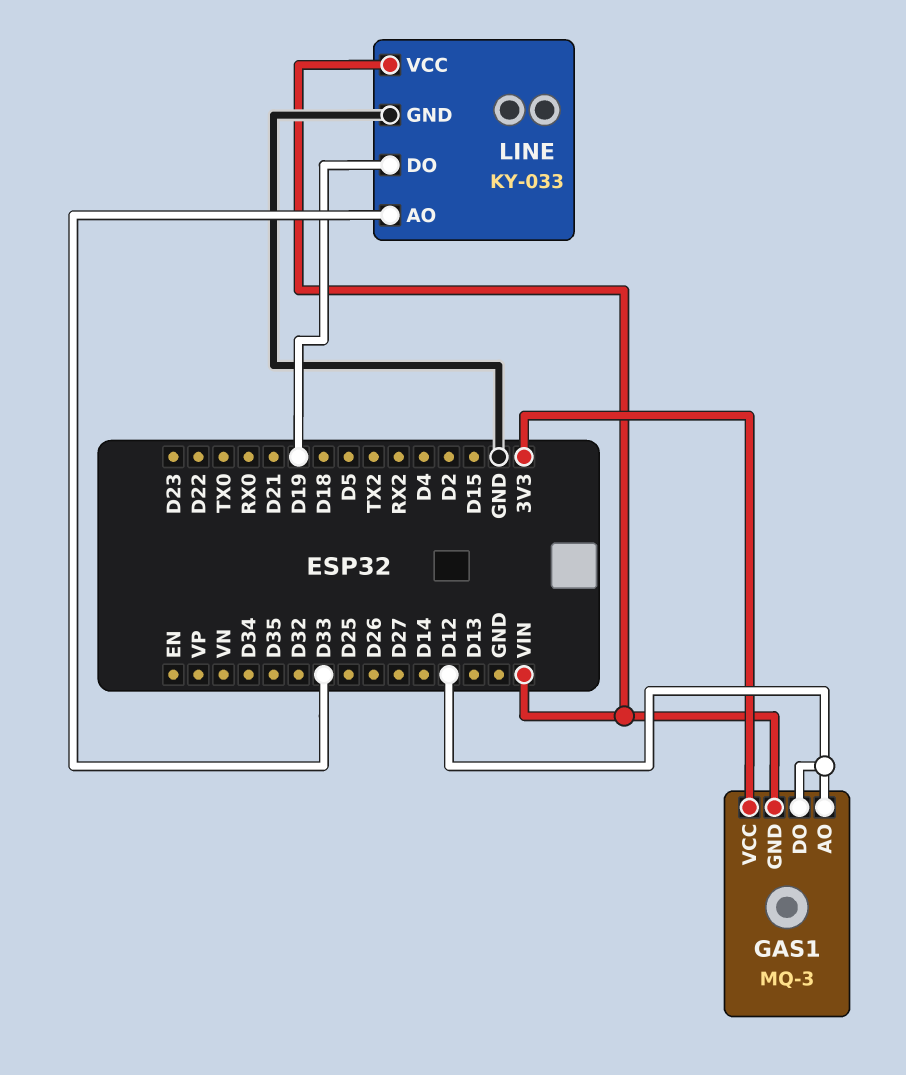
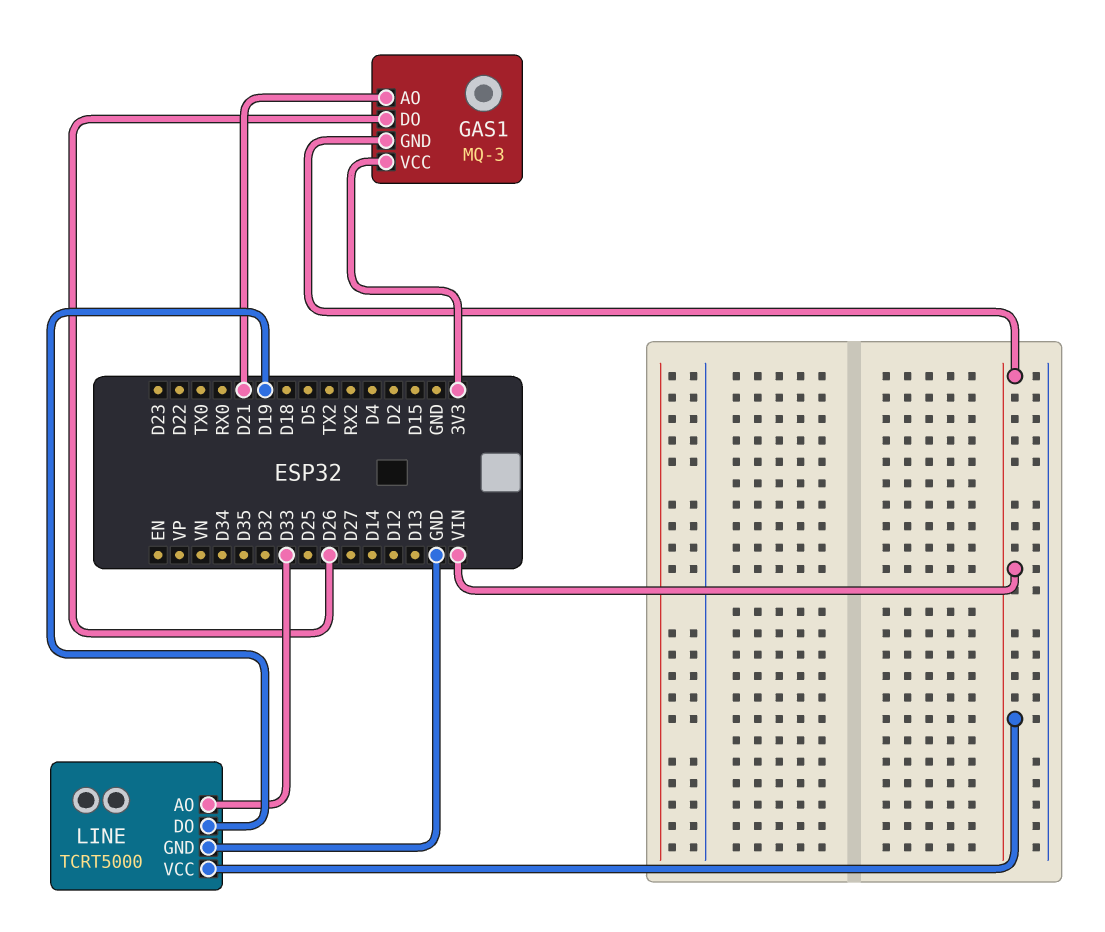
GAS1 pin AO: D12 -> D21
GAS1 pin DO: D12 -> D26
LINE: KY-033 -> TCRT5000

